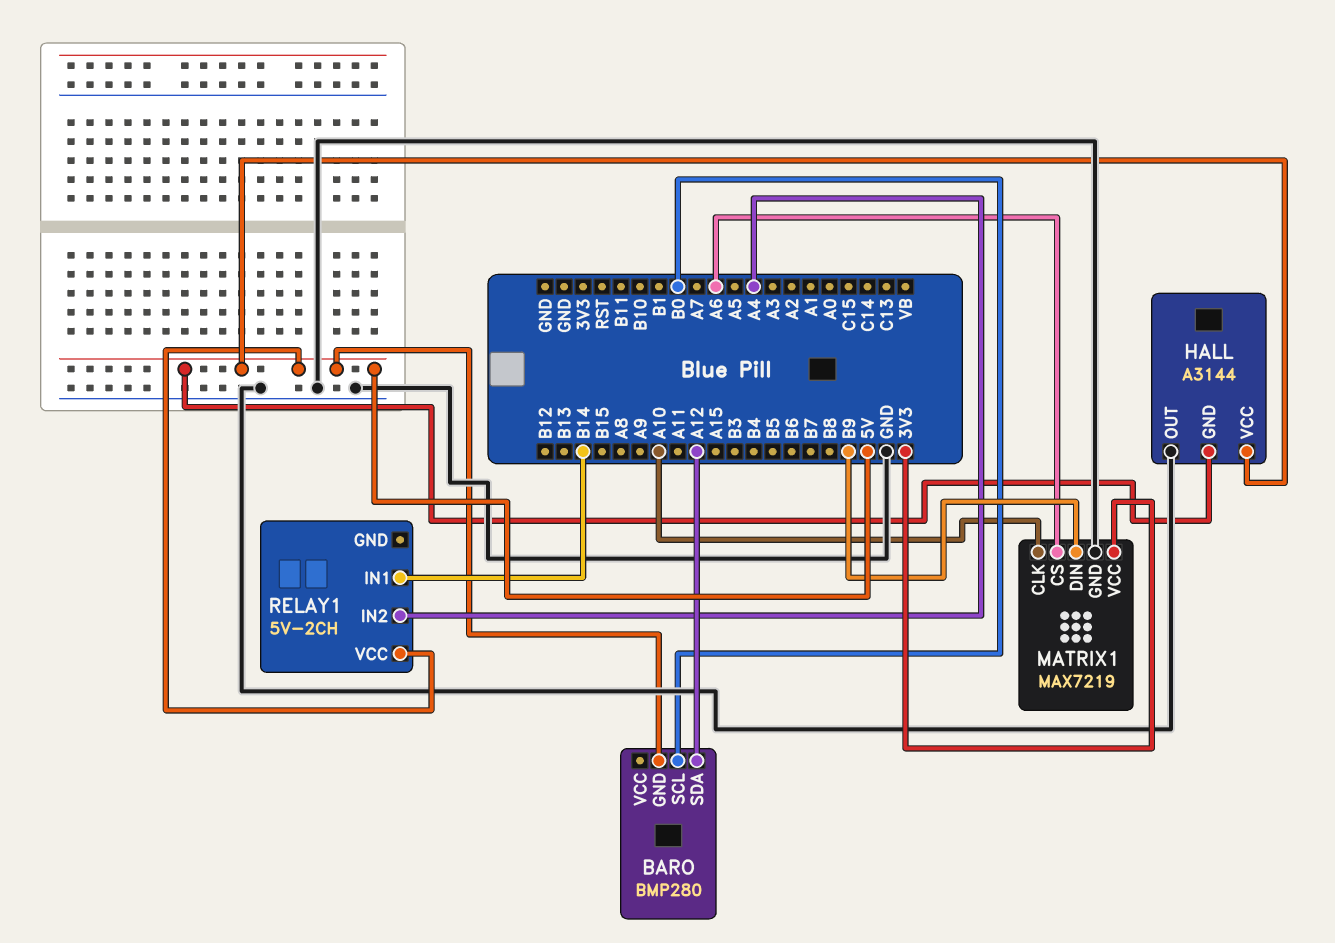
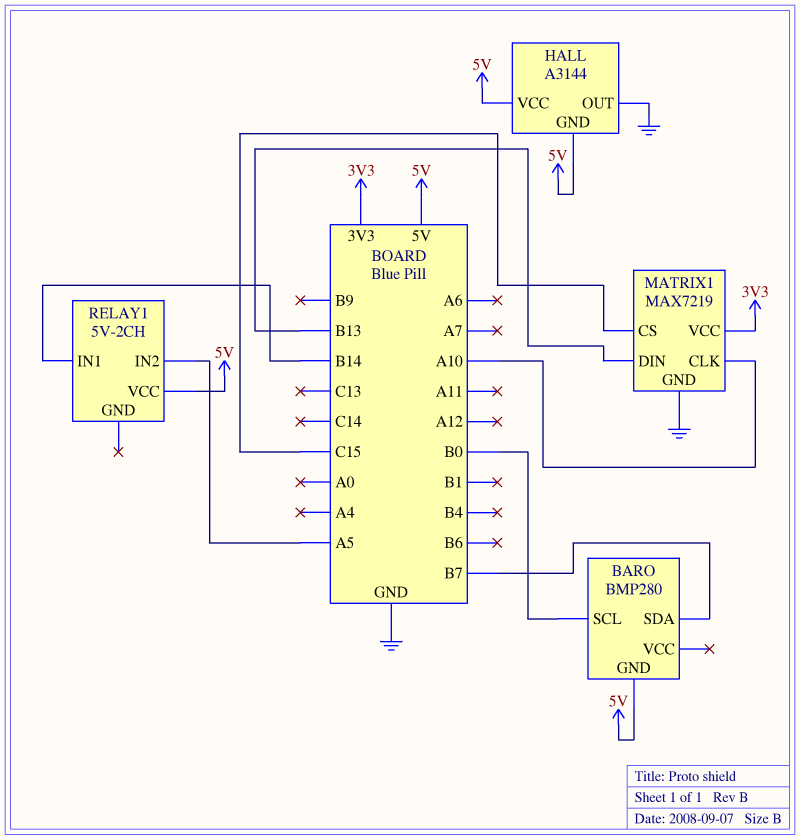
BARO pin SDA: A12 -> B7
MATRIX1 pin CS: A6 -> C15
MATRIX1 pin DIN: B9 -> B13
RELAY1 pin IN2: A4 -> A5

